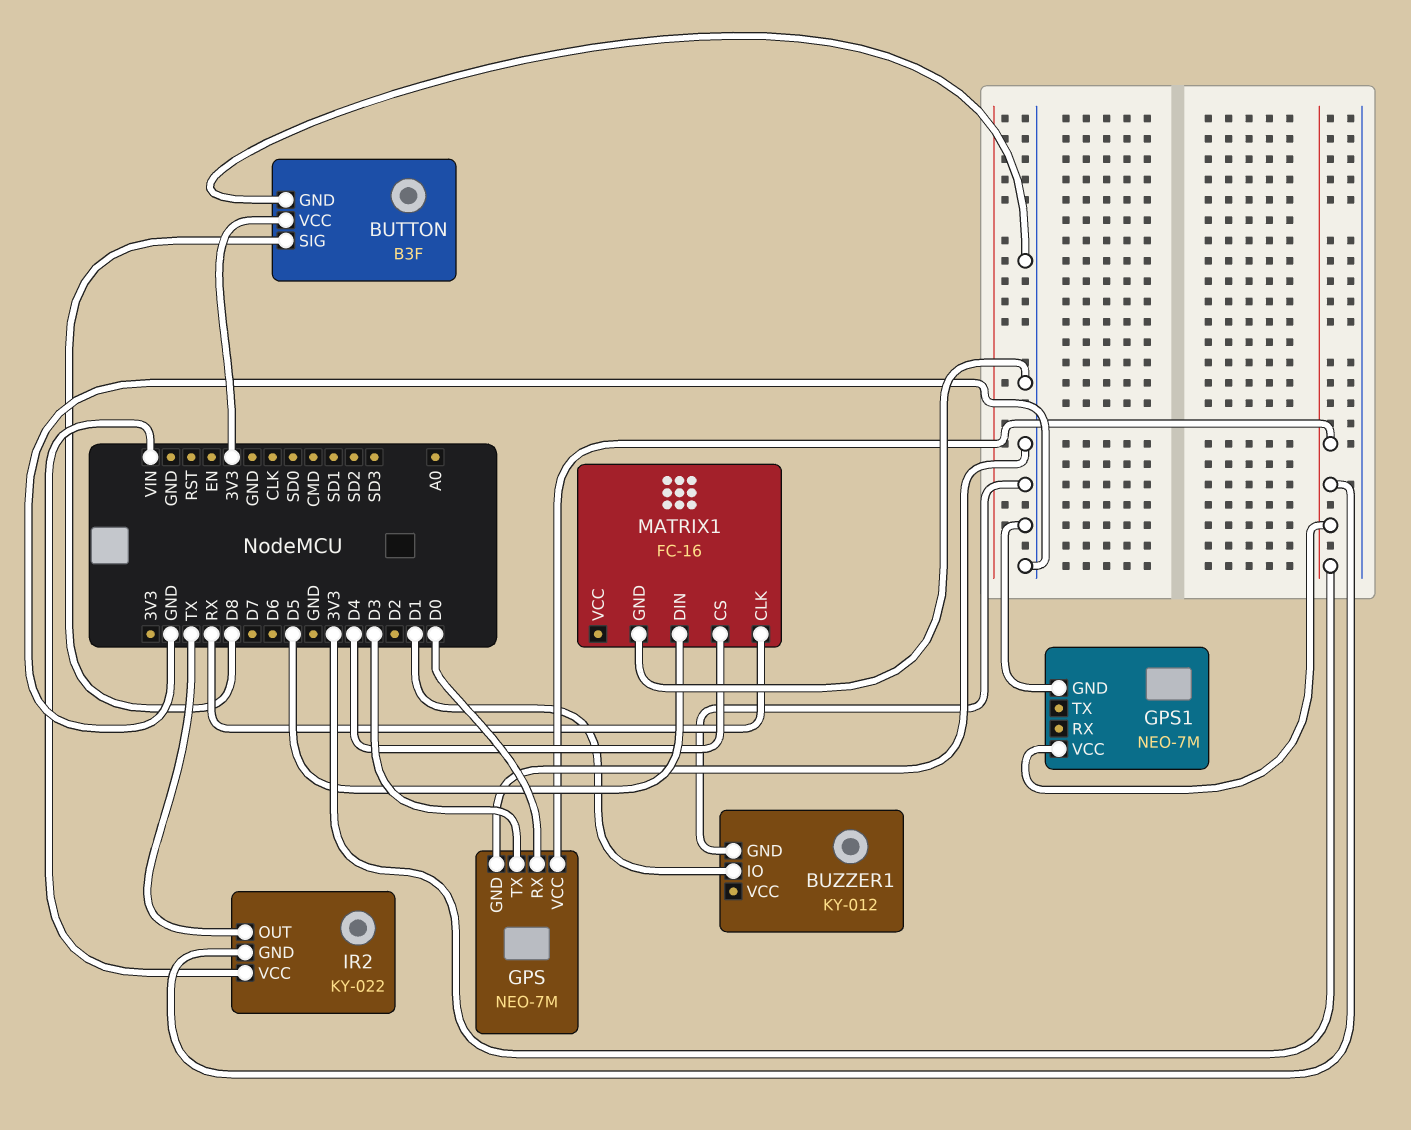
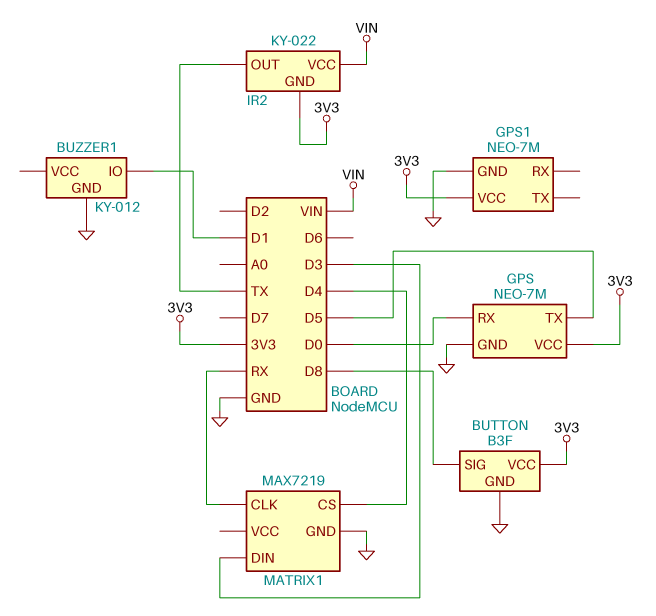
GPS pin TX: D3 -> D5
MATRIX1: FC-16 -> MAX7219
MATRIX1 pin DIN: D5 -> D3

